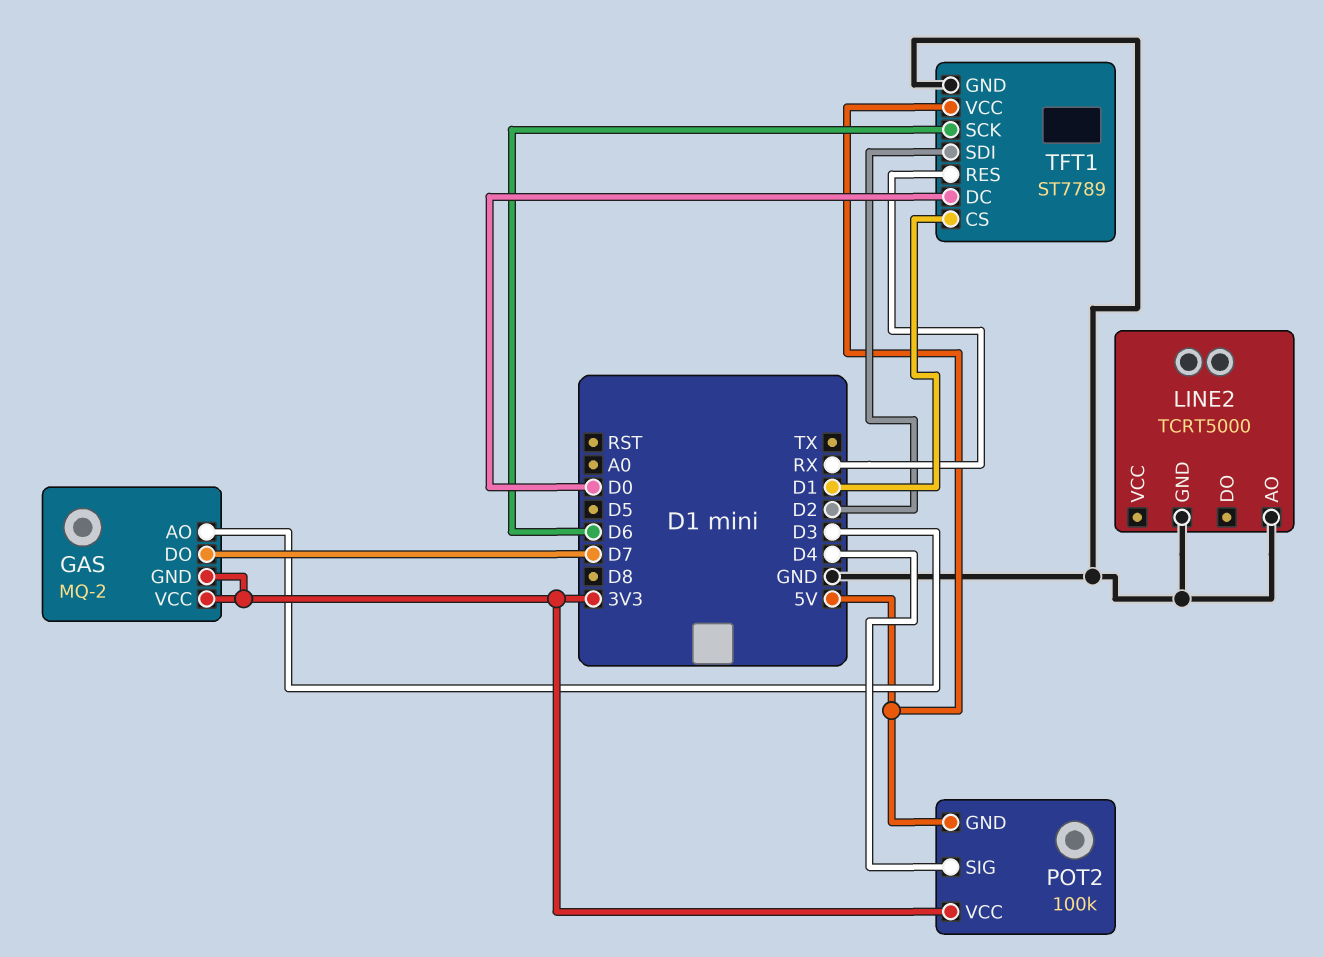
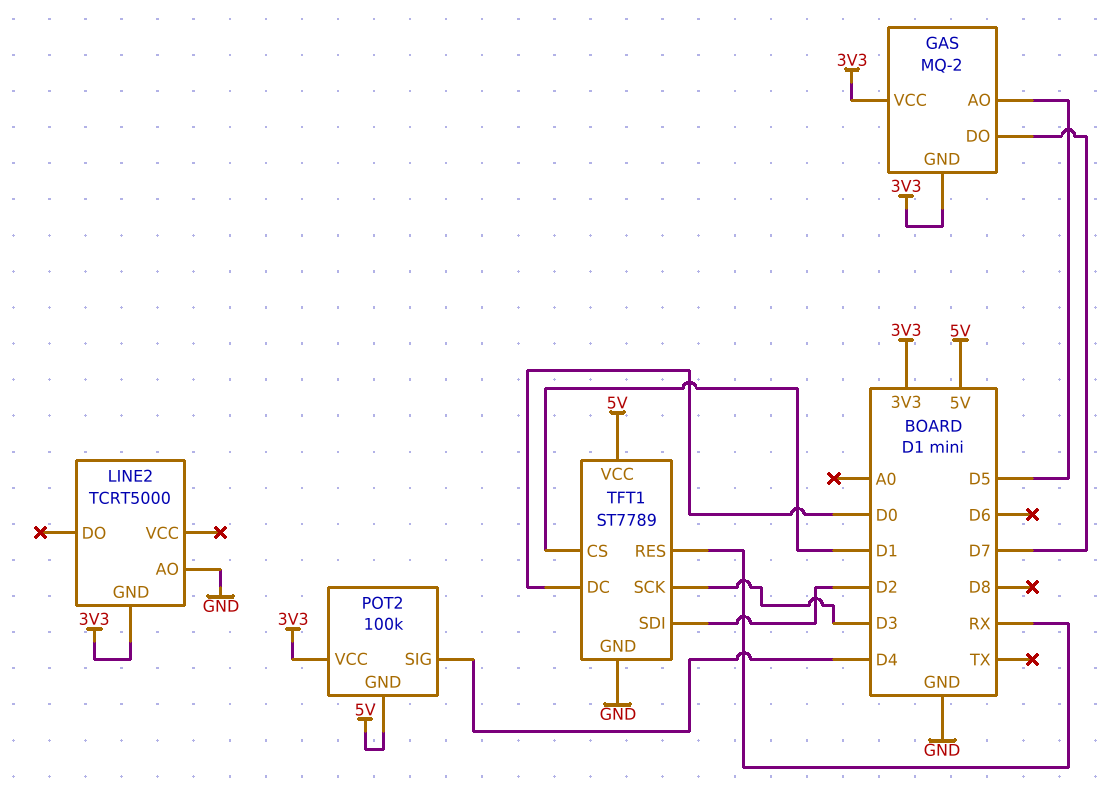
GAS pin AO: D3 -> D5
LINE2 pin GND: GND -> 3V3
TFT1 pin SCK: D6 -> D3

